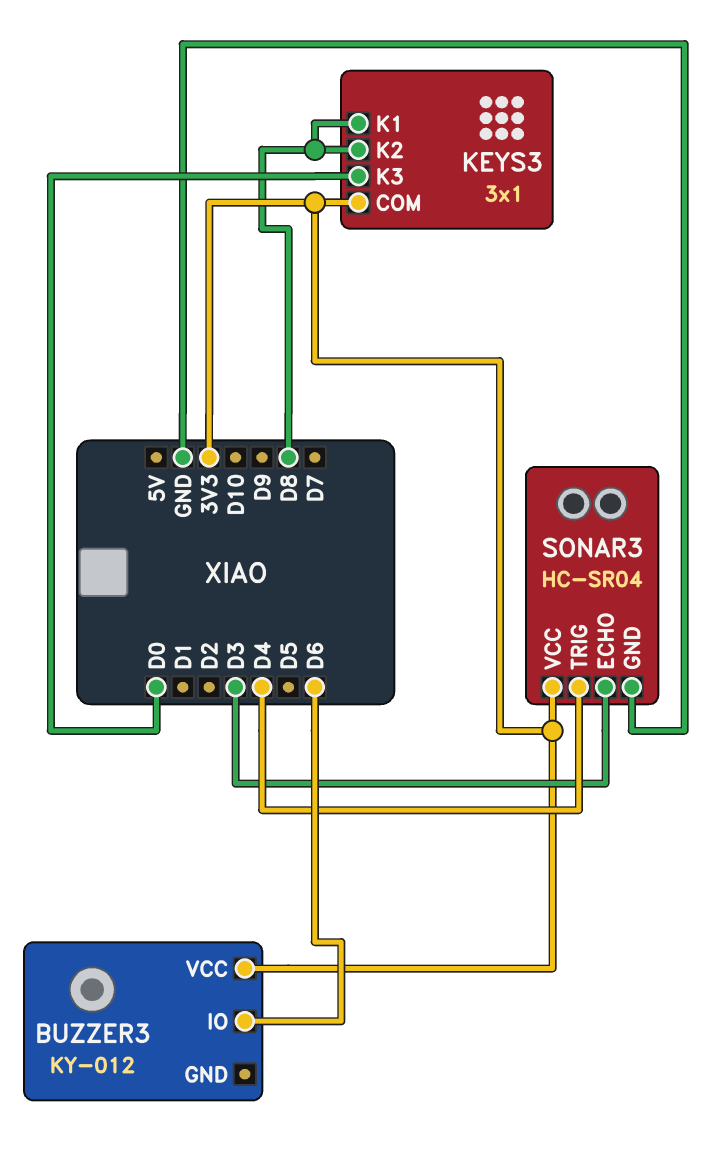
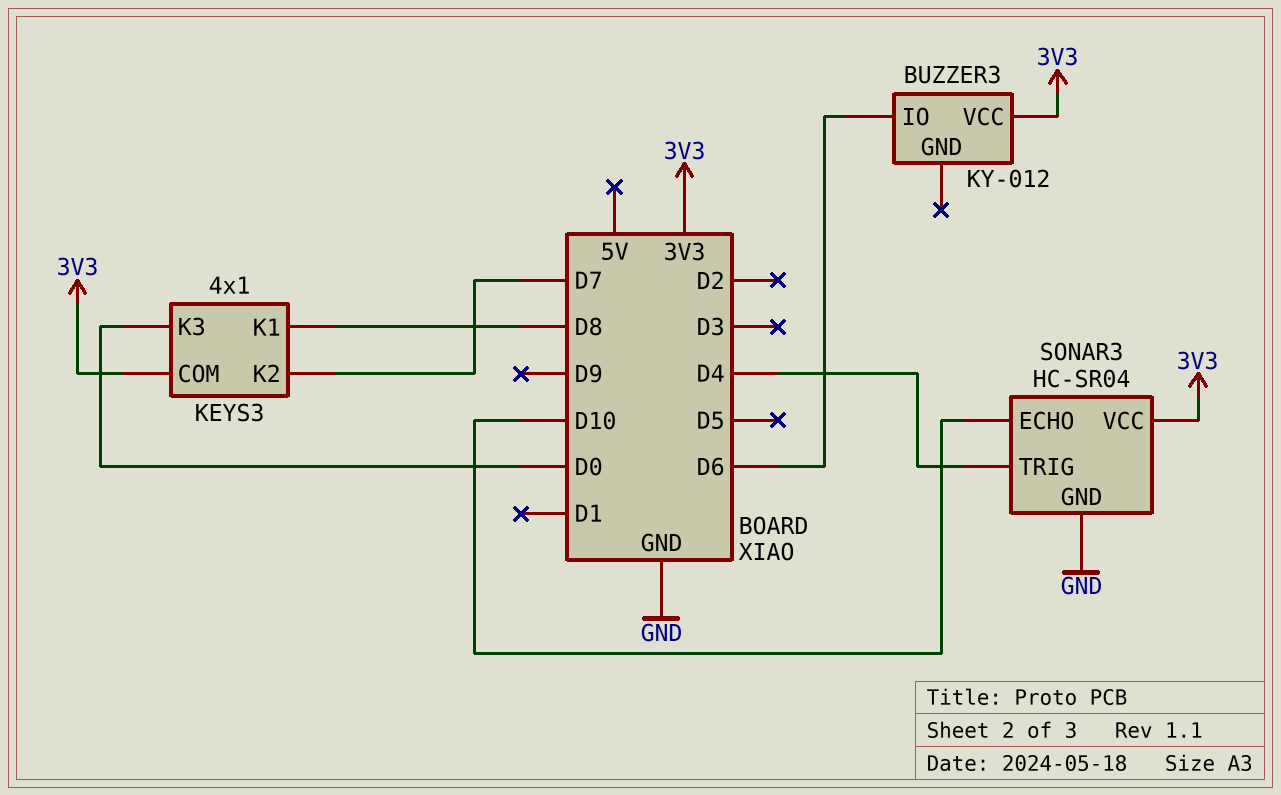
KEYS3: 3x1 -> 4x1
KEYS3 pin K2: D8 -> D7
SONAR3 pin ECHO: D3 -> D10

